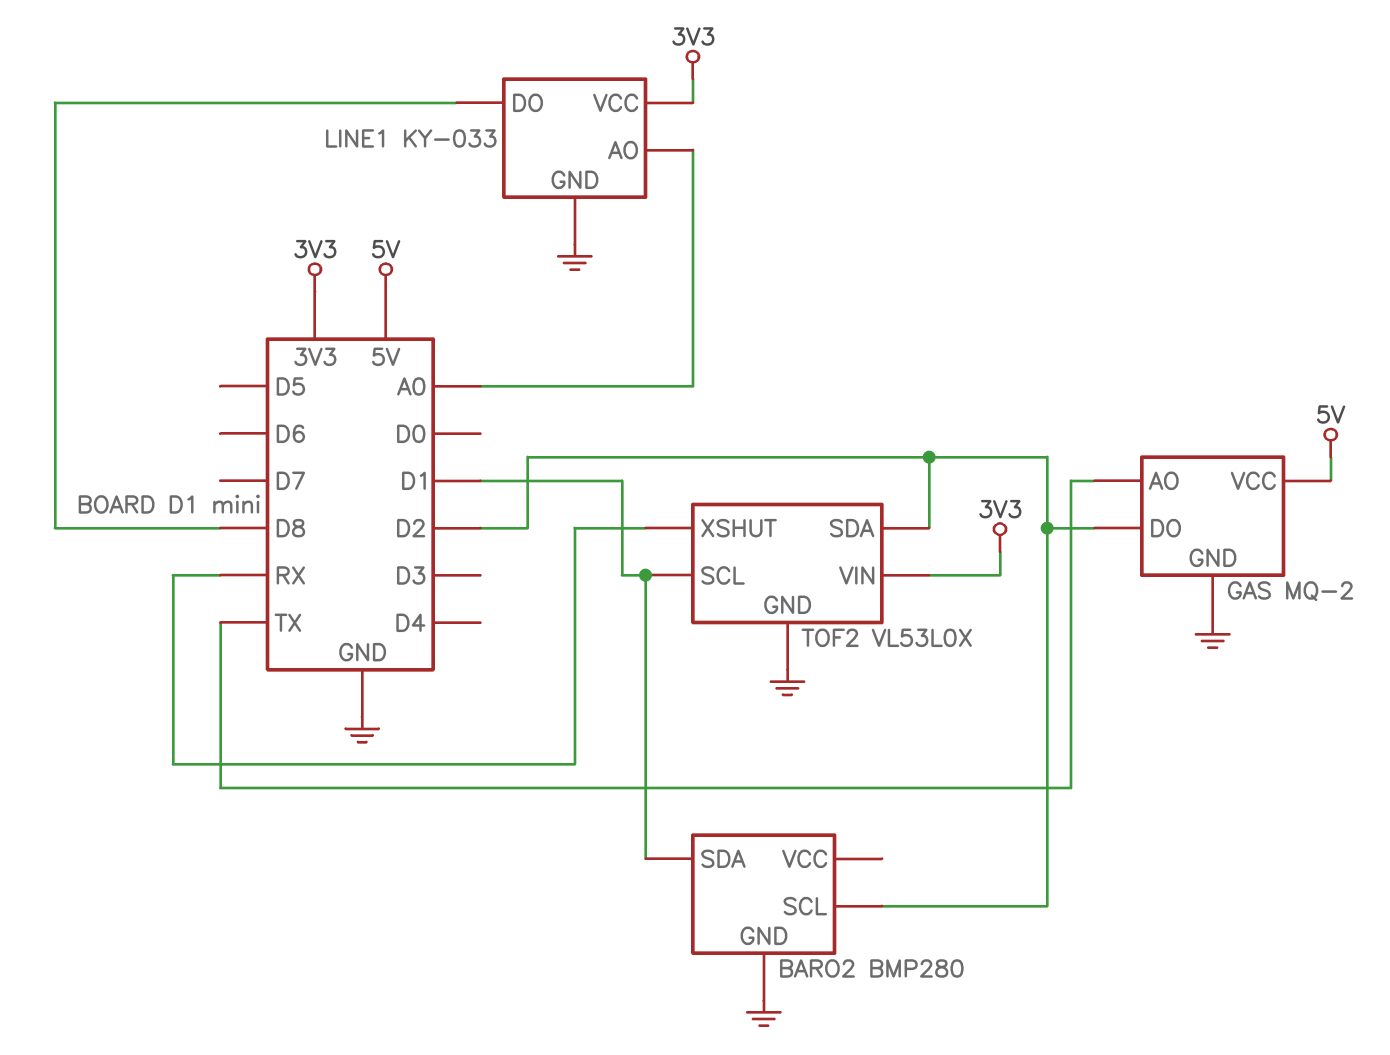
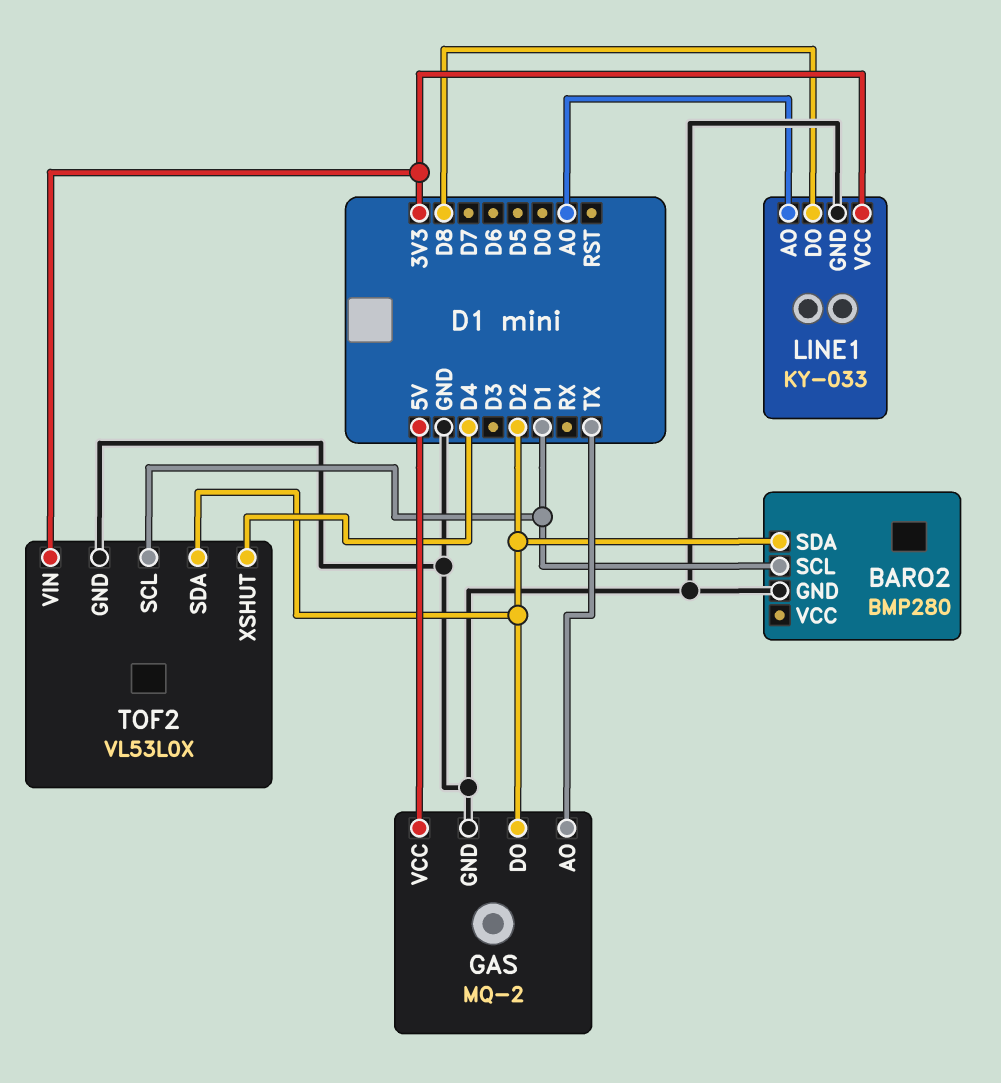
BARO2 pin SCL: D2 -> D1
BARO2 pin SDA: D1 -> D2
TOF2 pin XSHUT: RX -> D4

